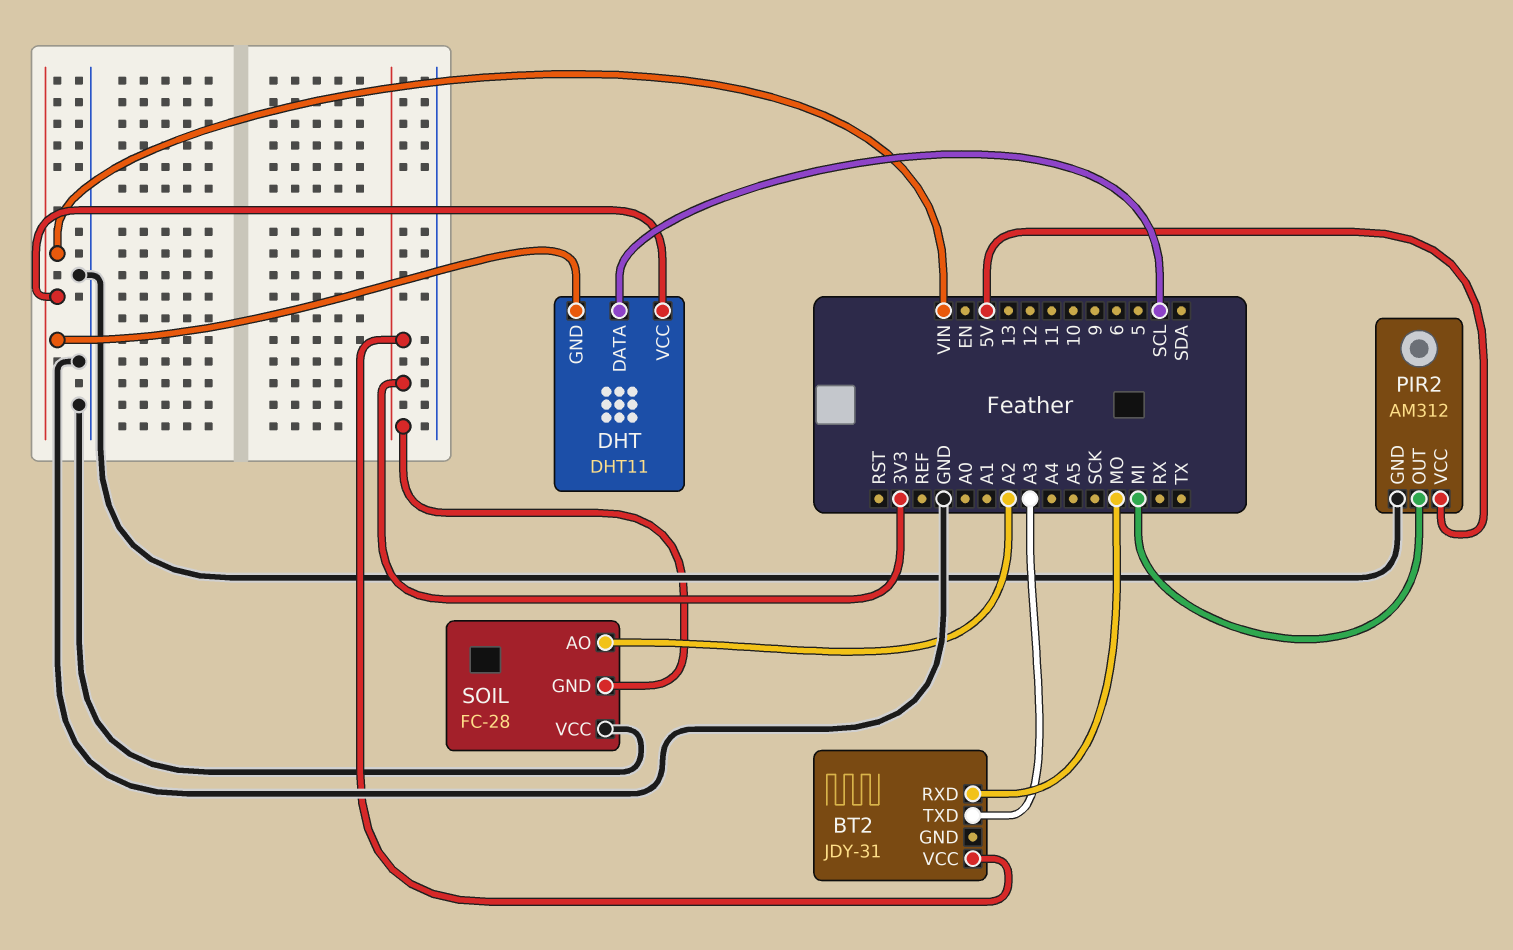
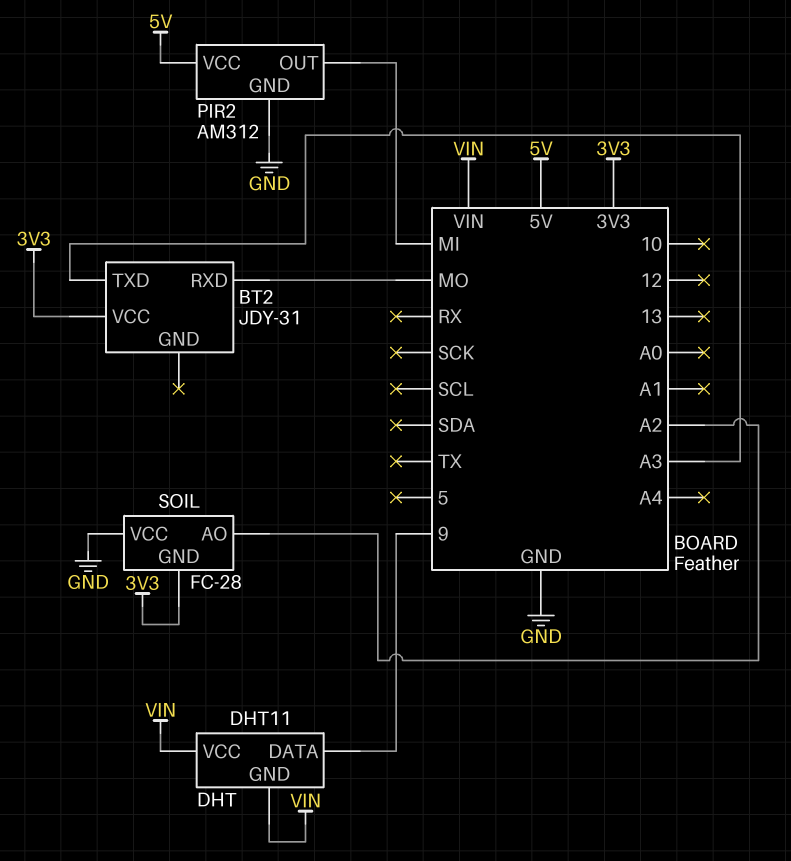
DHT pin DATA: SCL -> 9

